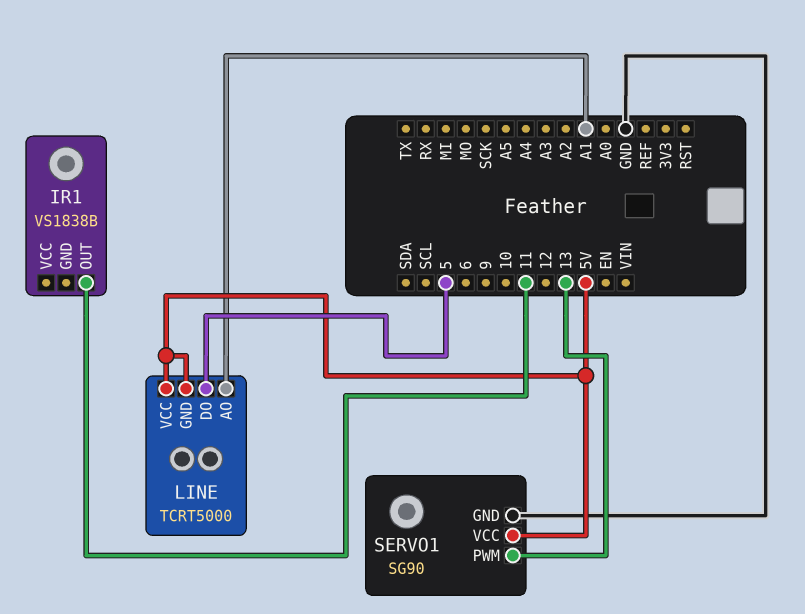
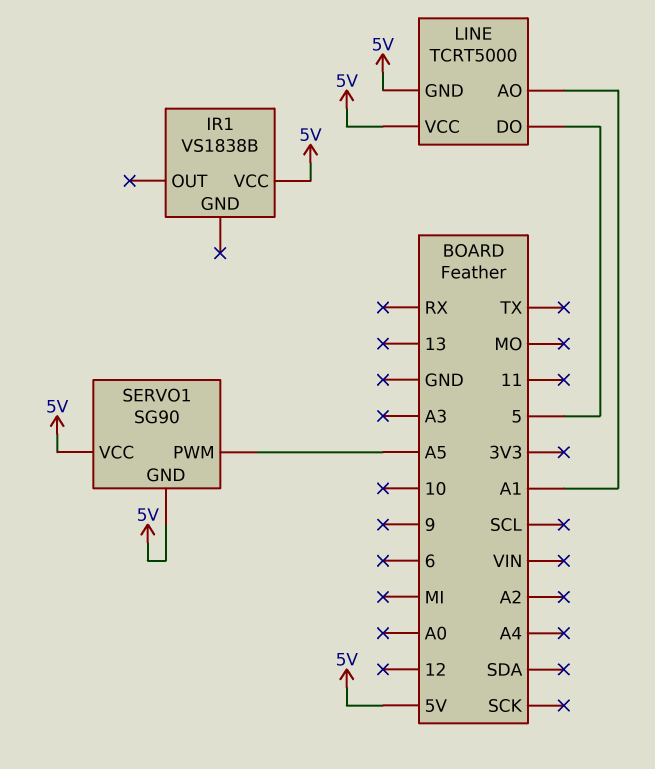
IR1 pin OUT: 11 -> none
IR1 pin VCC: none -> 5V
SERVO1 pin GND: GND -> 5V
SERVO1 pin PWM: 13 -> A5

